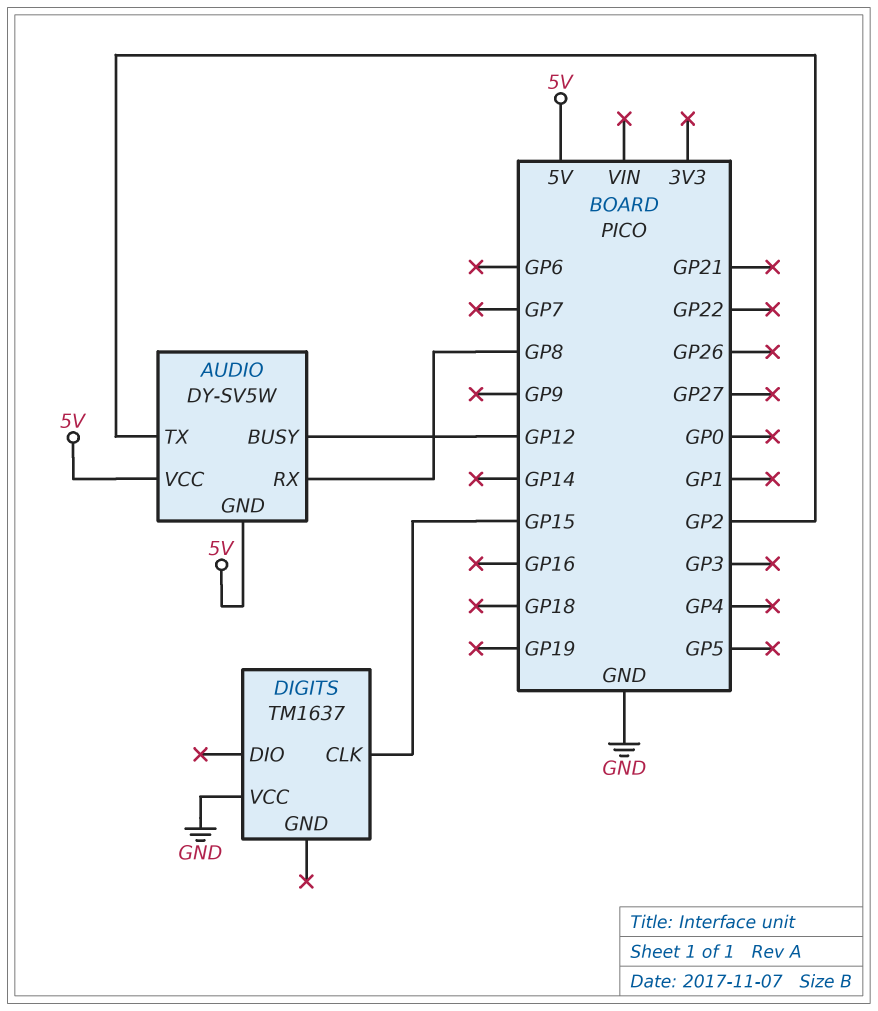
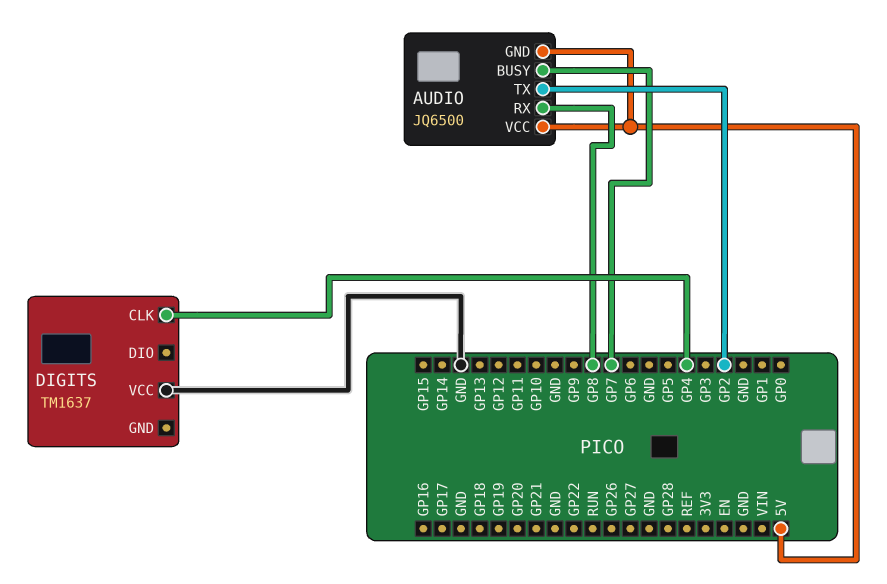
AUDIO: DY-SV5W -> JQ6500
AUDIO pin BUSY: GP12 -> GP7
DIGITS pin CLK: GP15 -> GP4

